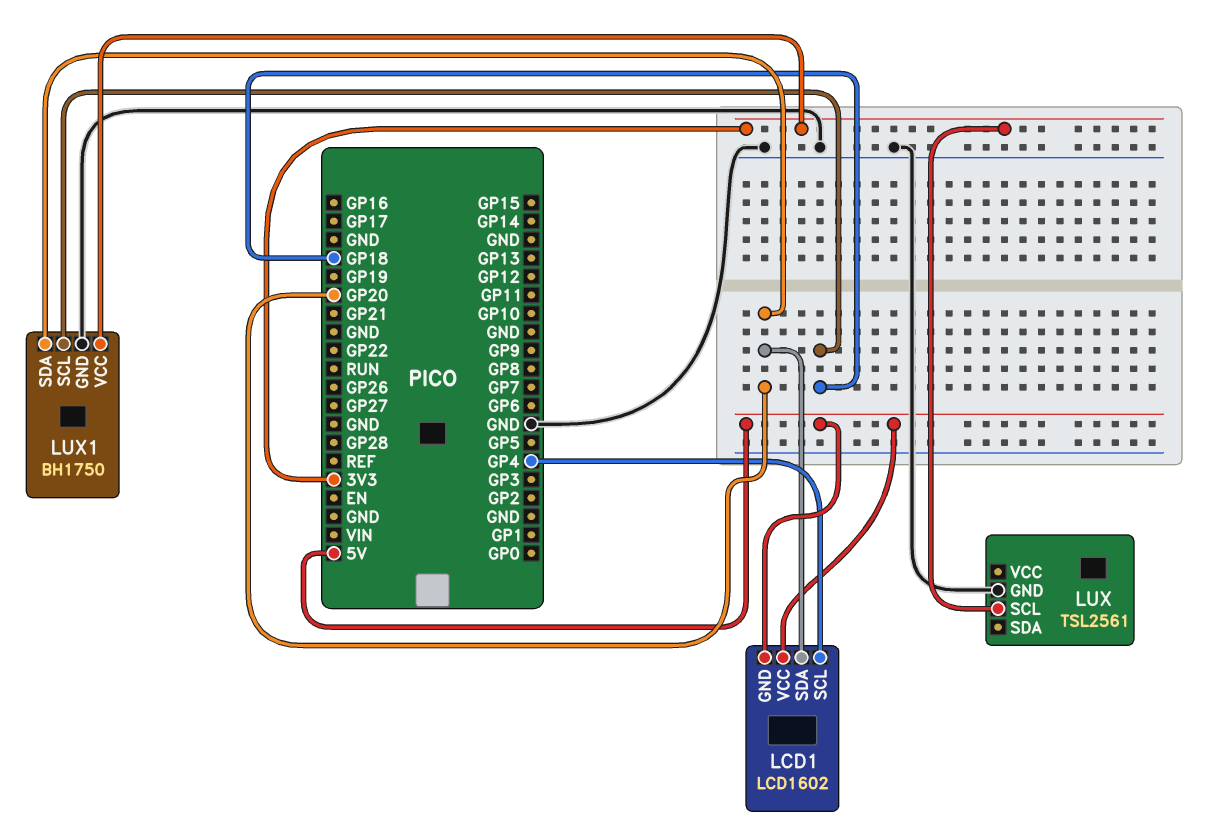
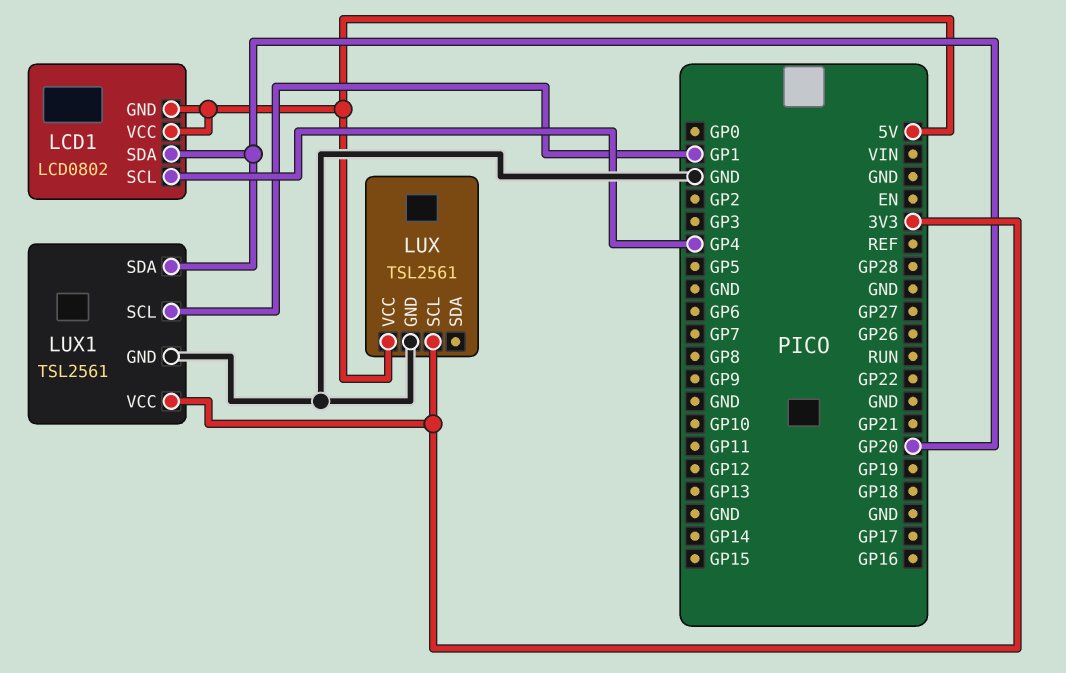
LCD1: LCD1602 -> LCD0802
LUX pin VCC: none -> 5V
LUX1: BH1750 -> TSL2561
LUX1 pin SCL: GP18 -> GP1

